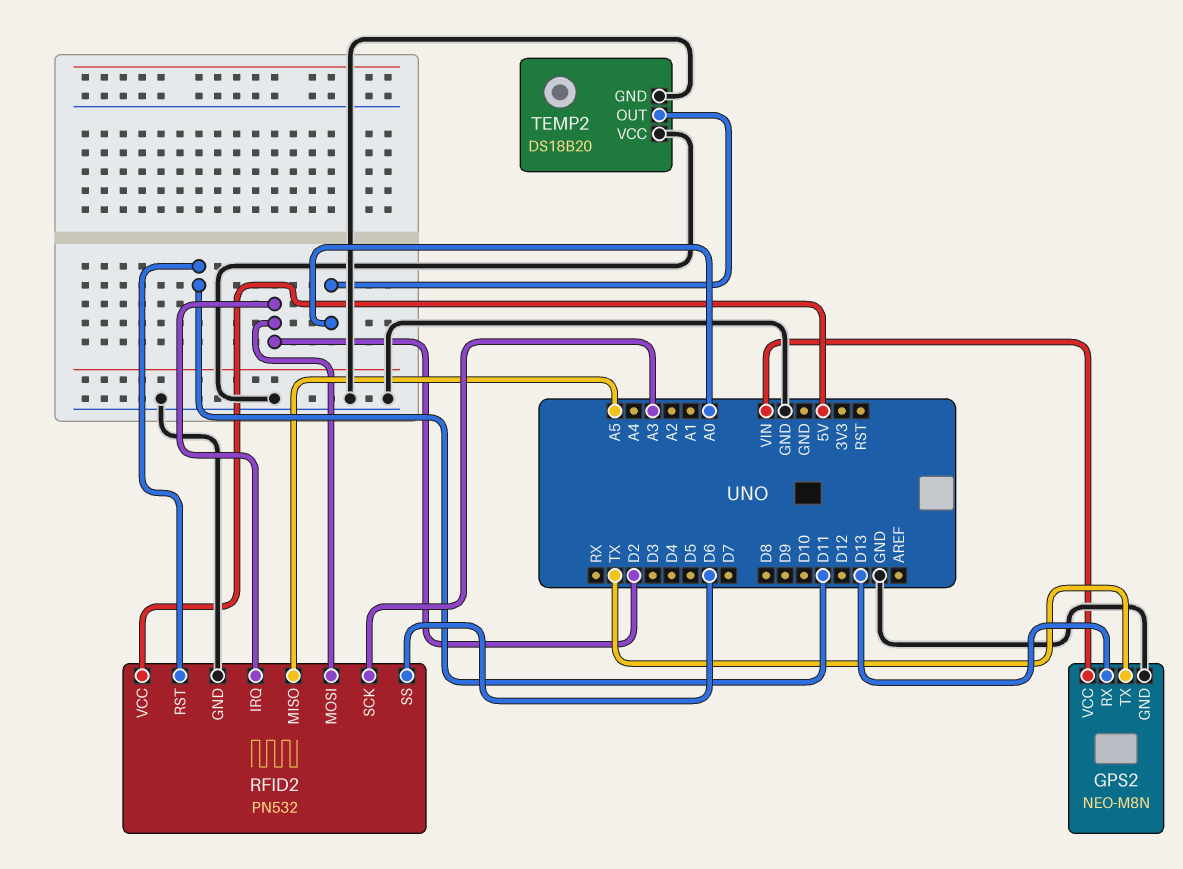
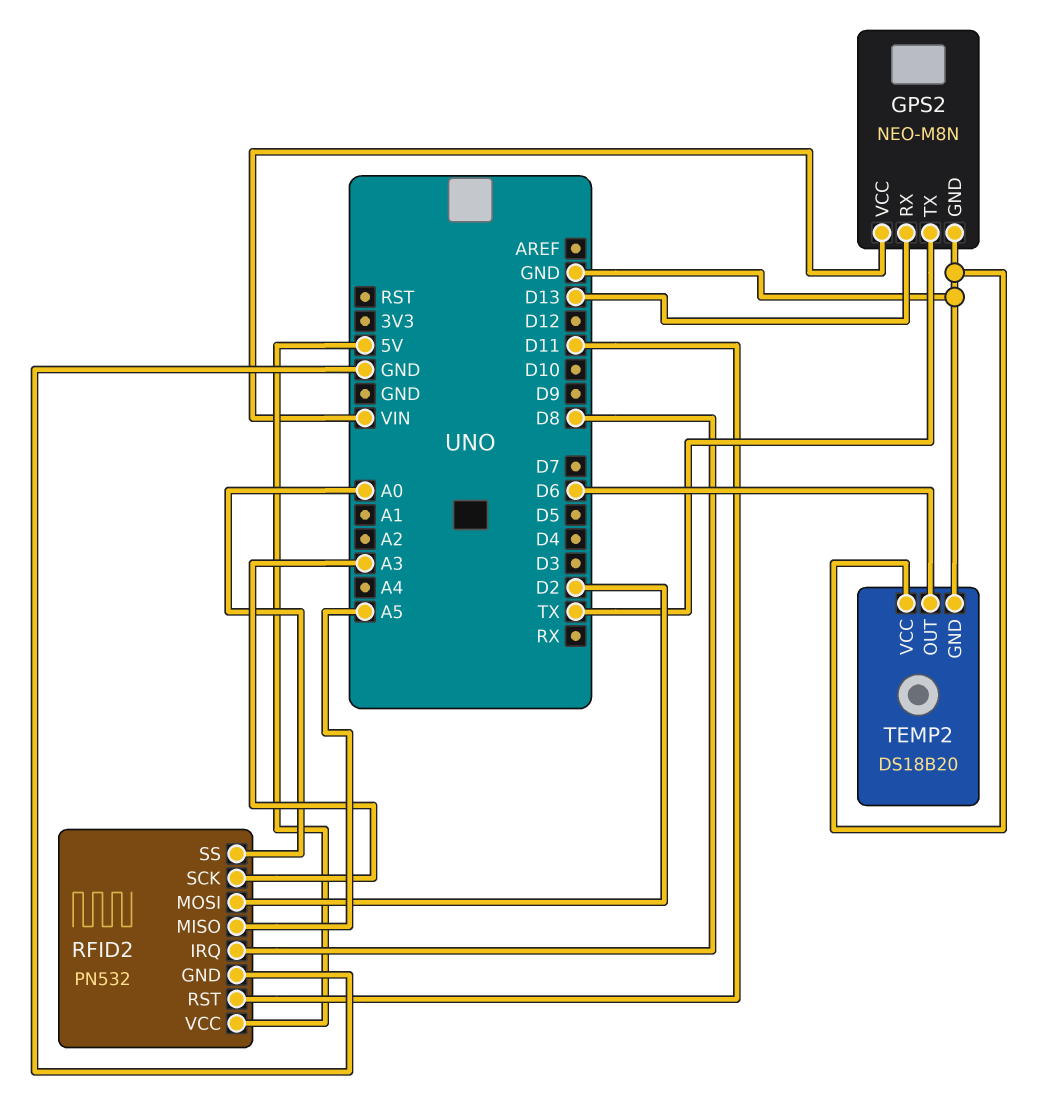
RFID2 pin IRQ: D2 -> D8
RFID2 pin SS: D6 -> A0
TEMP2 pin OUT: A0 -> D6

